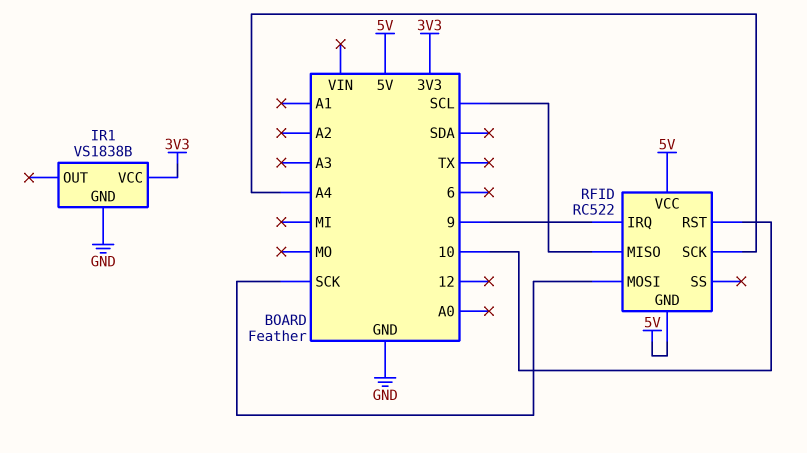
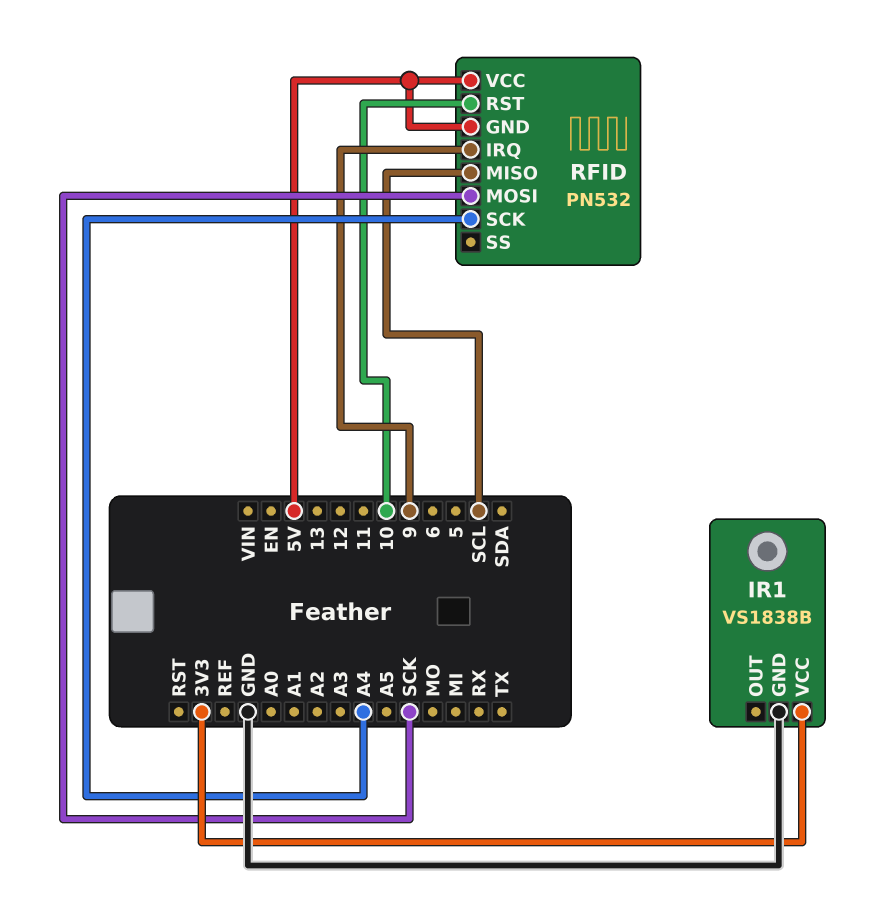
RFID: RC522 -> PN532

